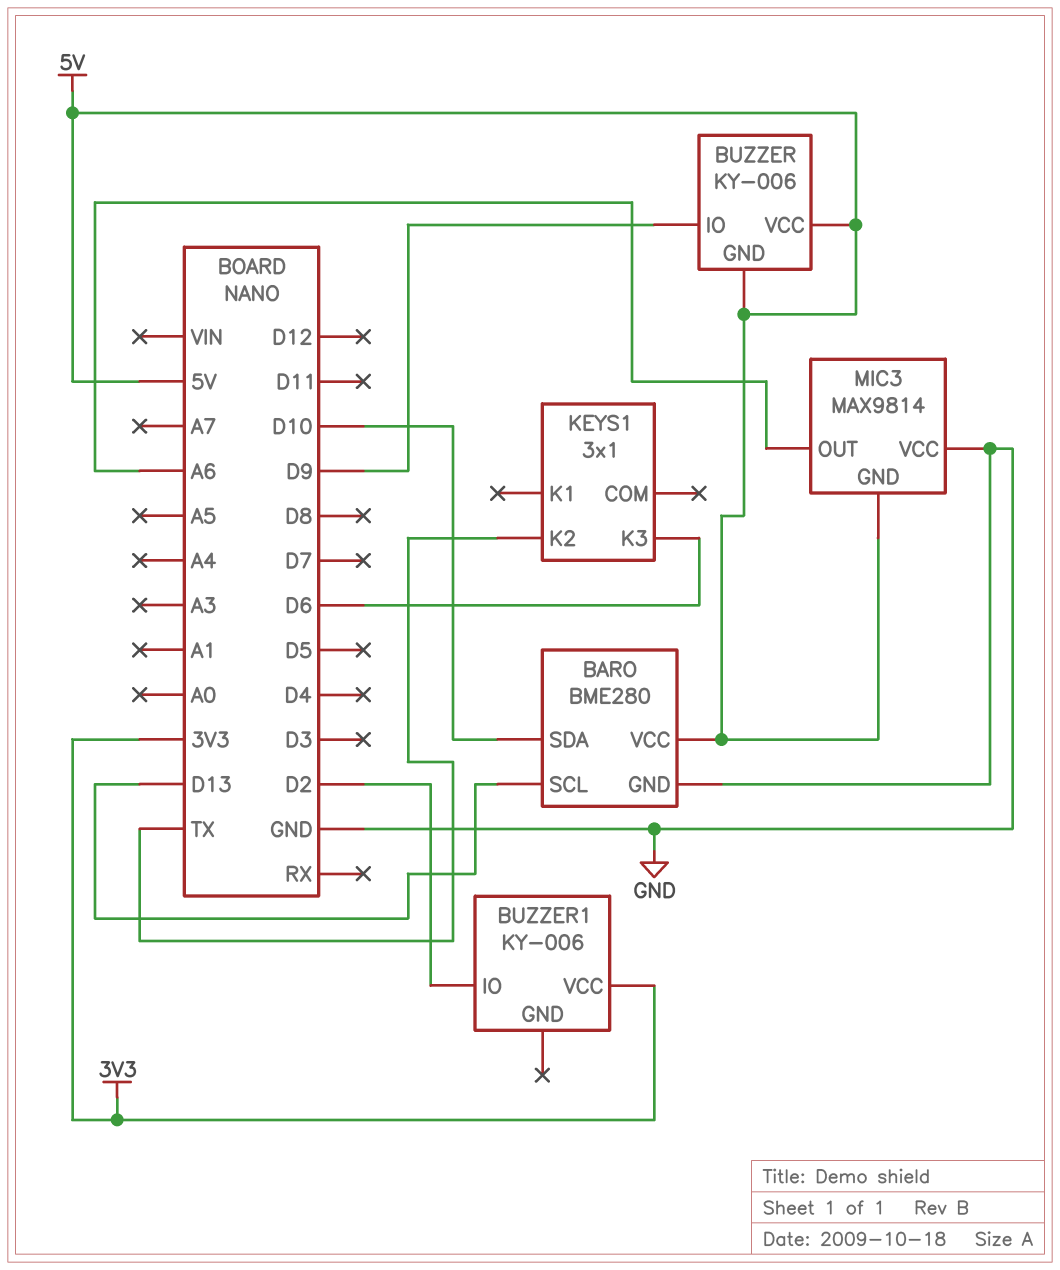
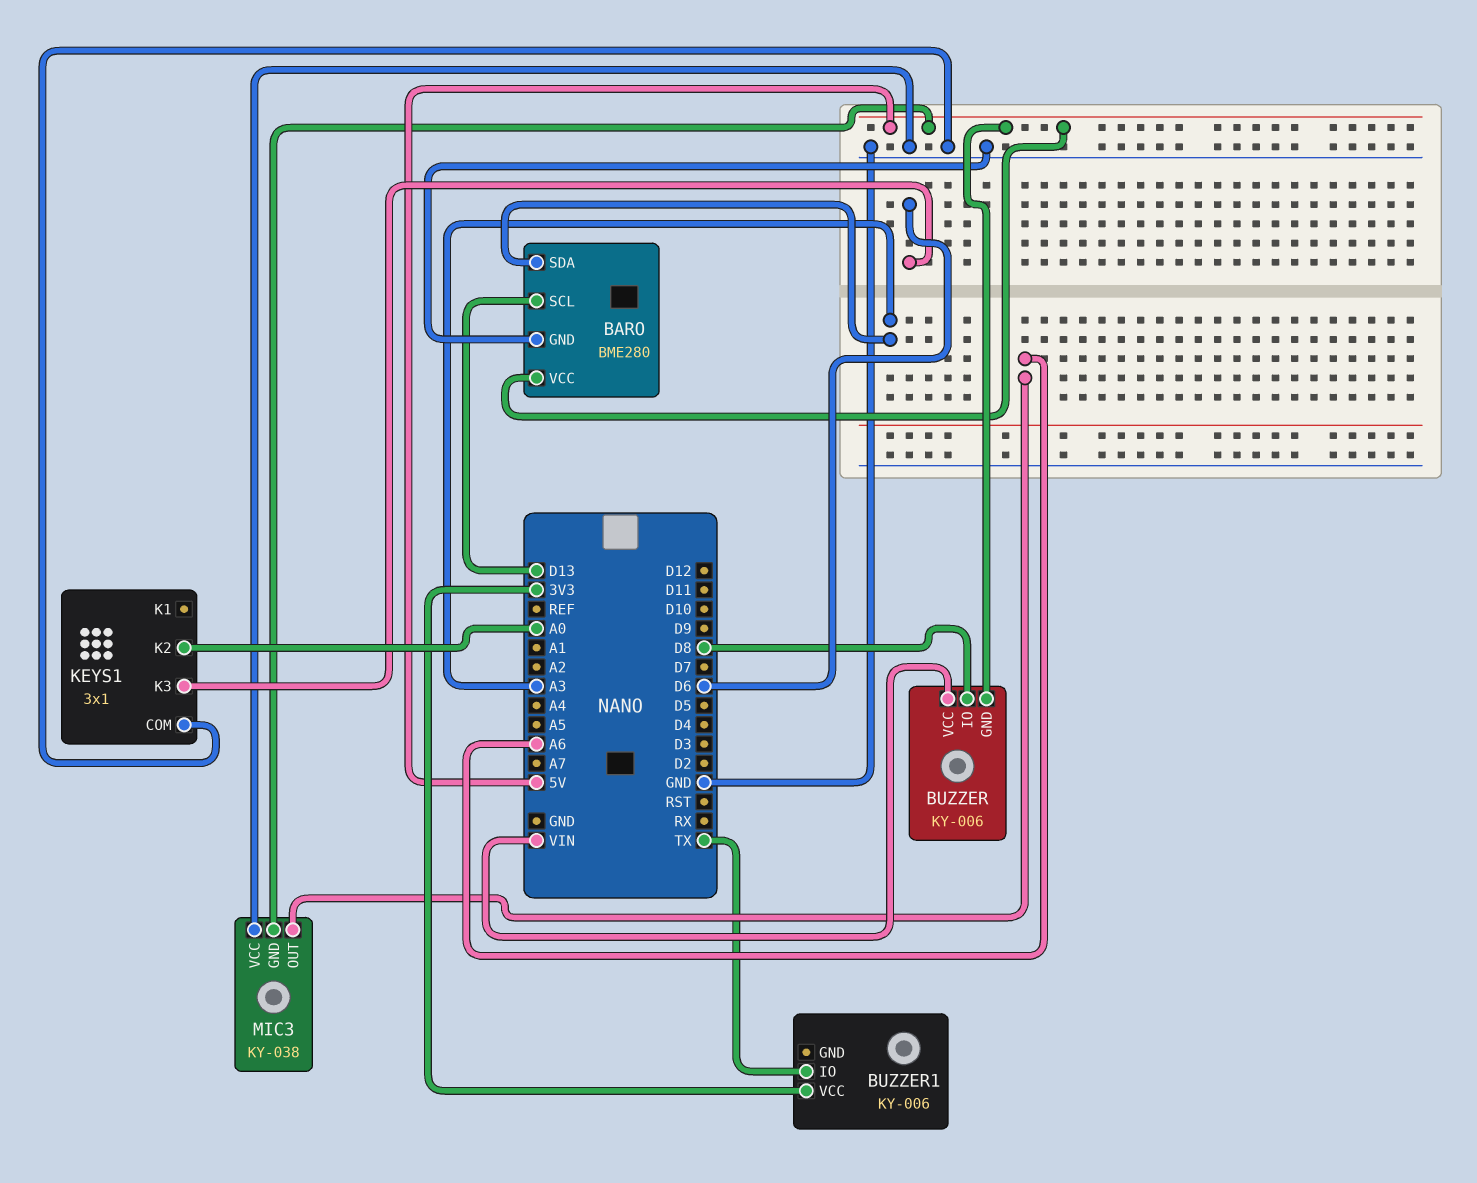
BARO pin SDA: D10 -> A3
BUZZER pin IO: D9 -> D8
BUZZER pin VCC: 5V -> VIN
BUZZER1 pin IO: D2 -> TX
KEYS1 pin COM: none -> GND
KEYS1 pin K2: TX -> A0
MIC3: MAX9814 -> KY-038

